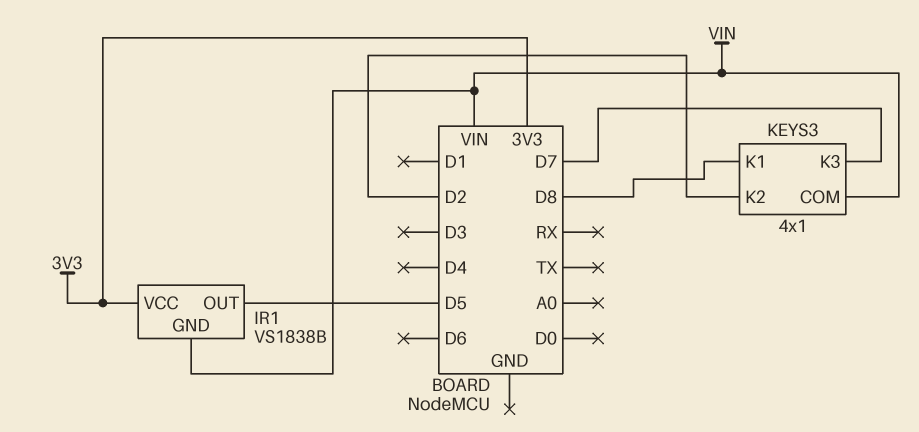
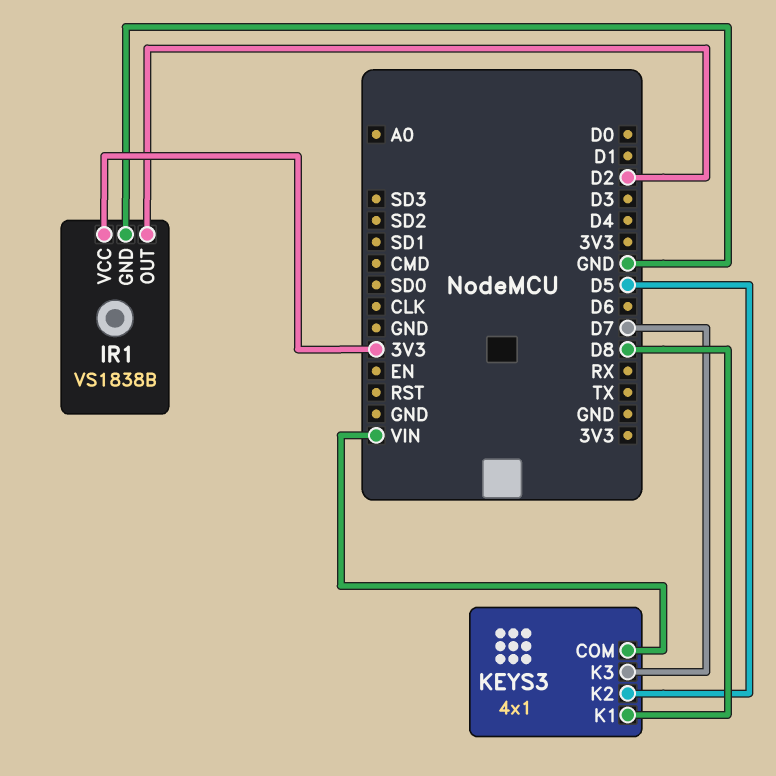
IR1 pin GND: VIN -> GND
IR1 pin OUT: D5 -> D2
KEYS3 pin K2: D2 -> D5

